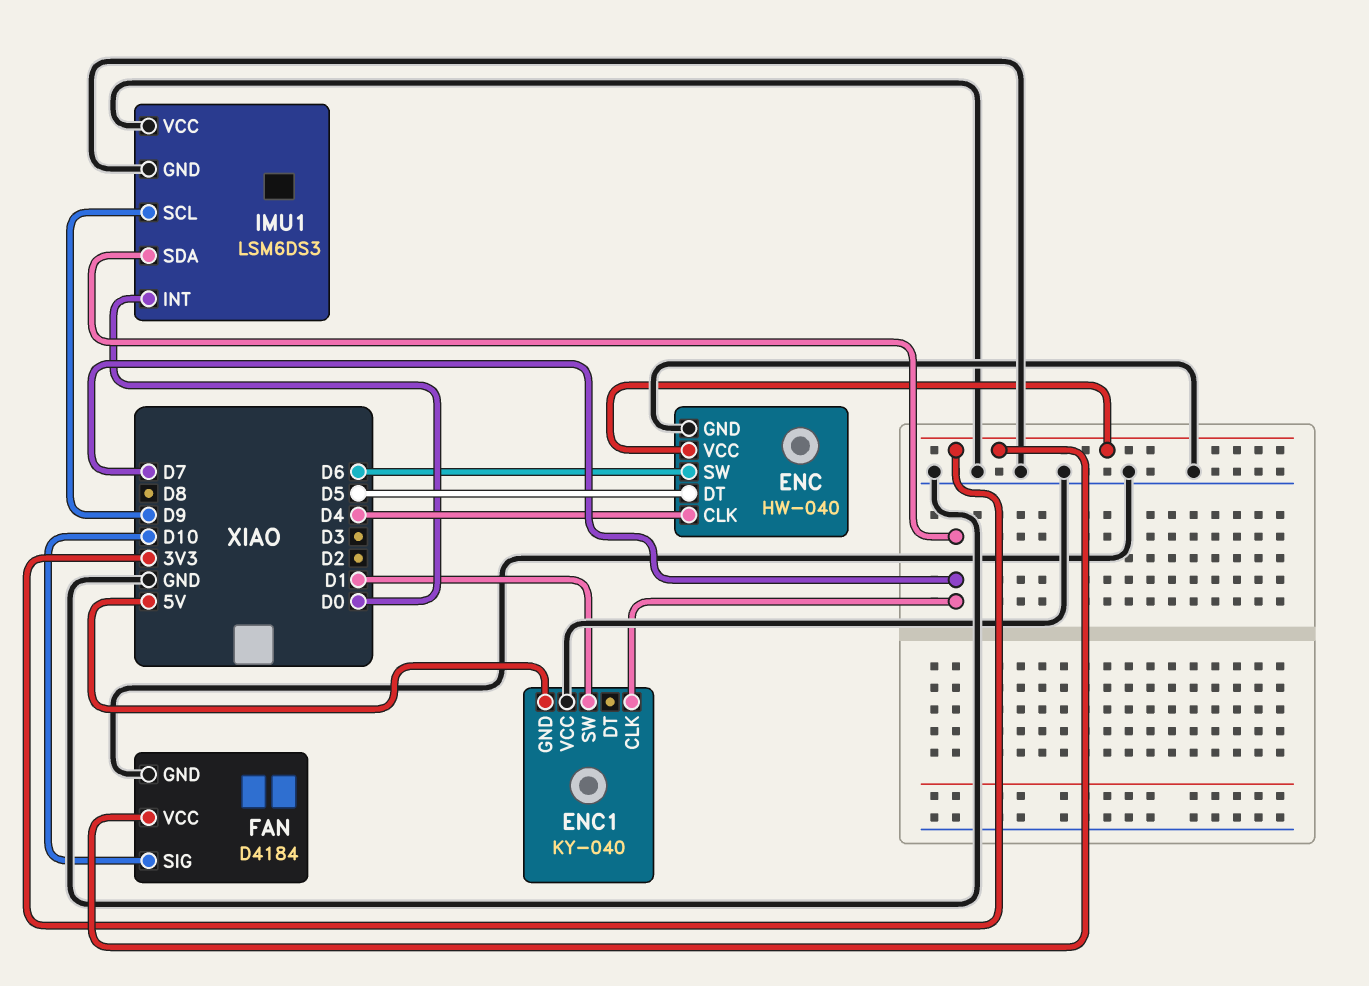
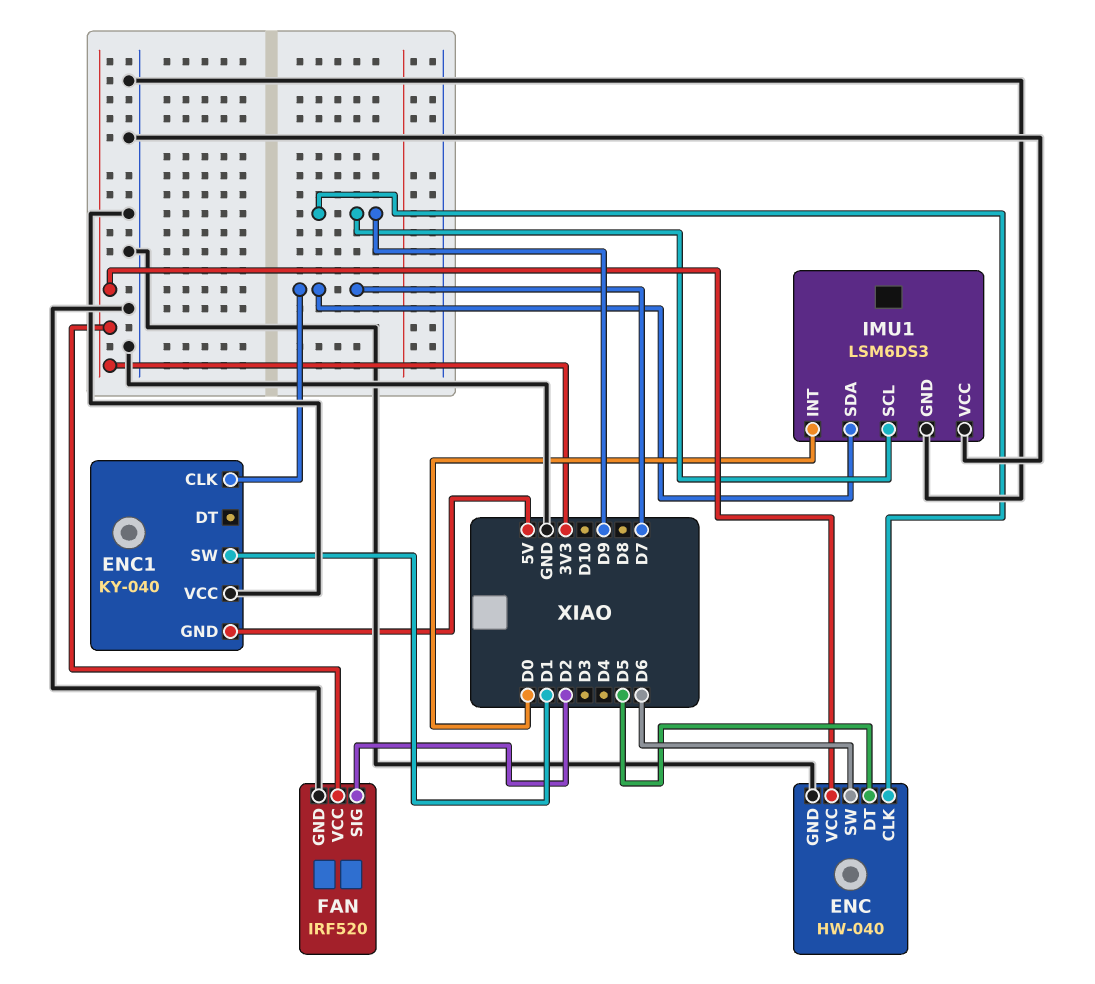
ENC pin CLK: D4 -> D9
FAN: D4184 -> IRF520
FAN pin SIG: D10 -> D2

